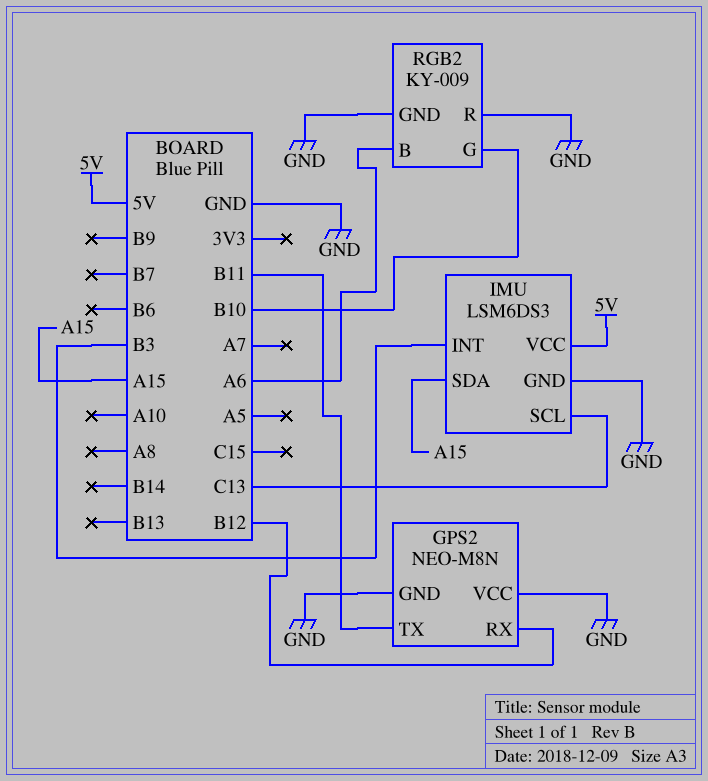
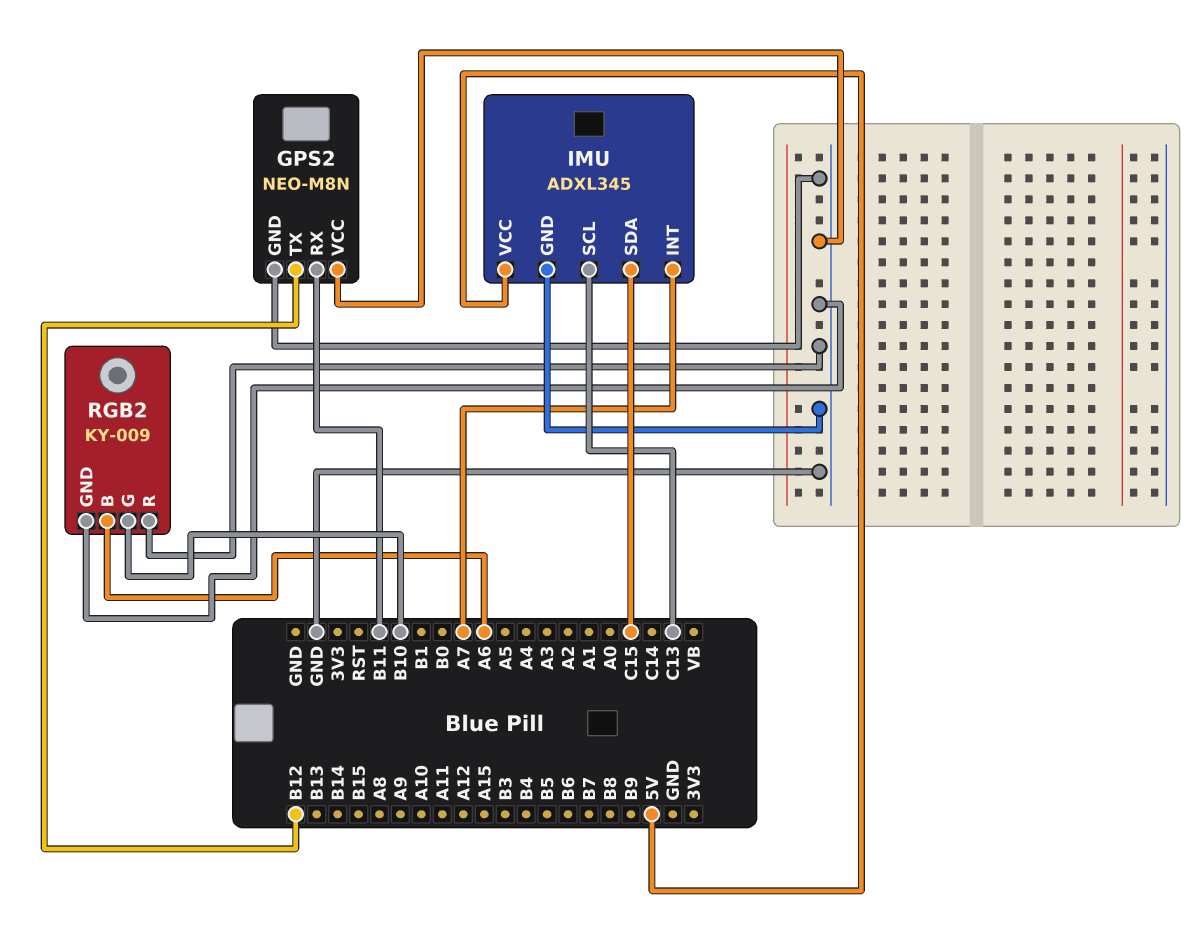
GPS2 pin RX: B12 -> B11
GPS2 pin TX: B11 -> B12
IMU: LSM6DS3 -> ADXL345
IMU pin INT: B3 -> A7
IMU pin SDA: A15 -> C15

